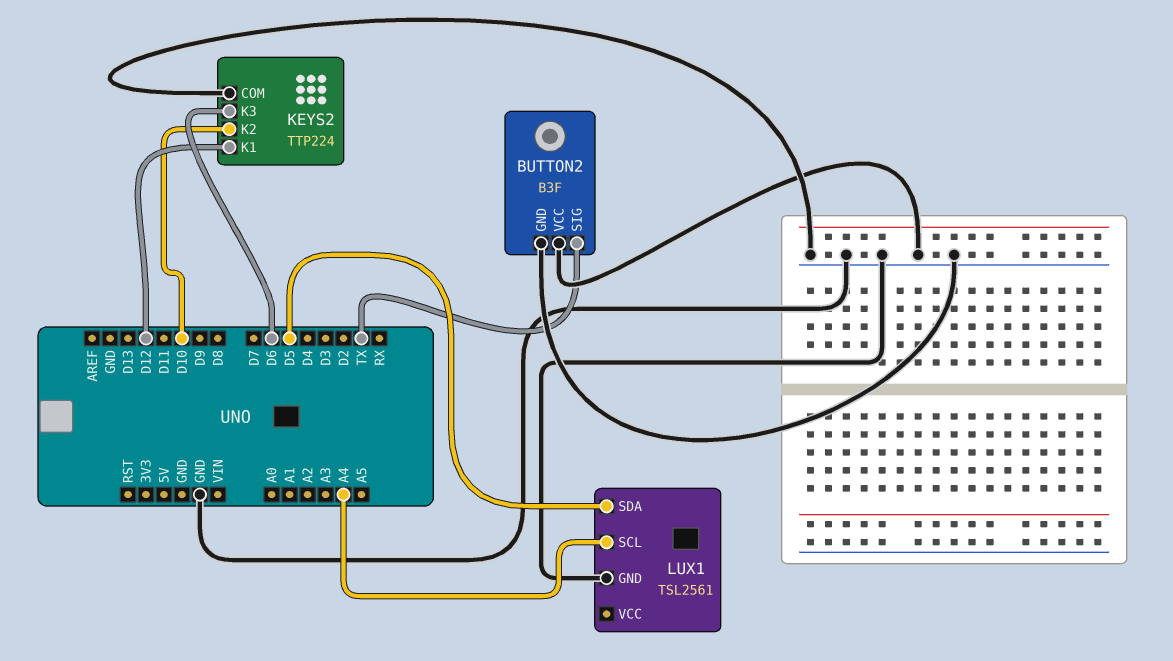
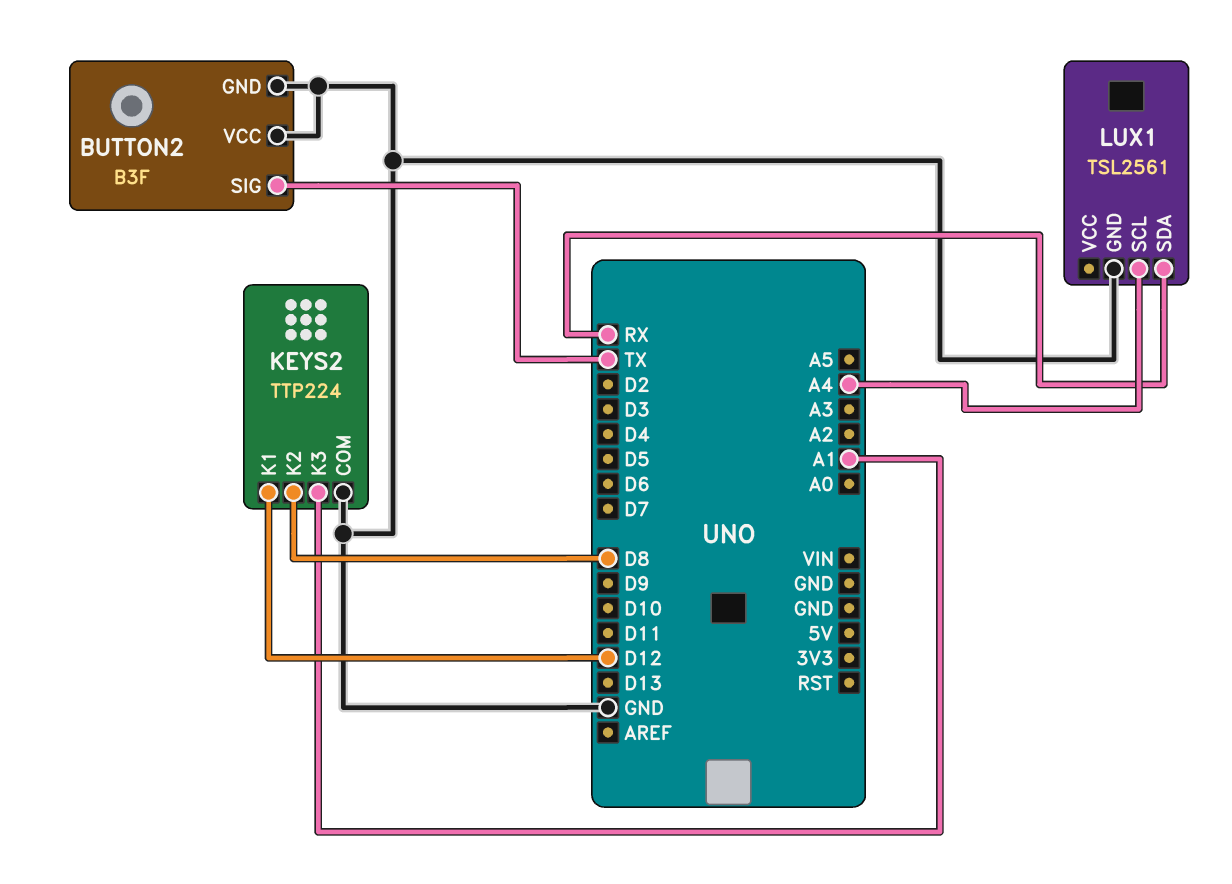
KEYS2 pin K2: D10 -> D8
KEYS2 pin K3: D6 -> A1
LUX1 pin SDA: D5 -> RX

